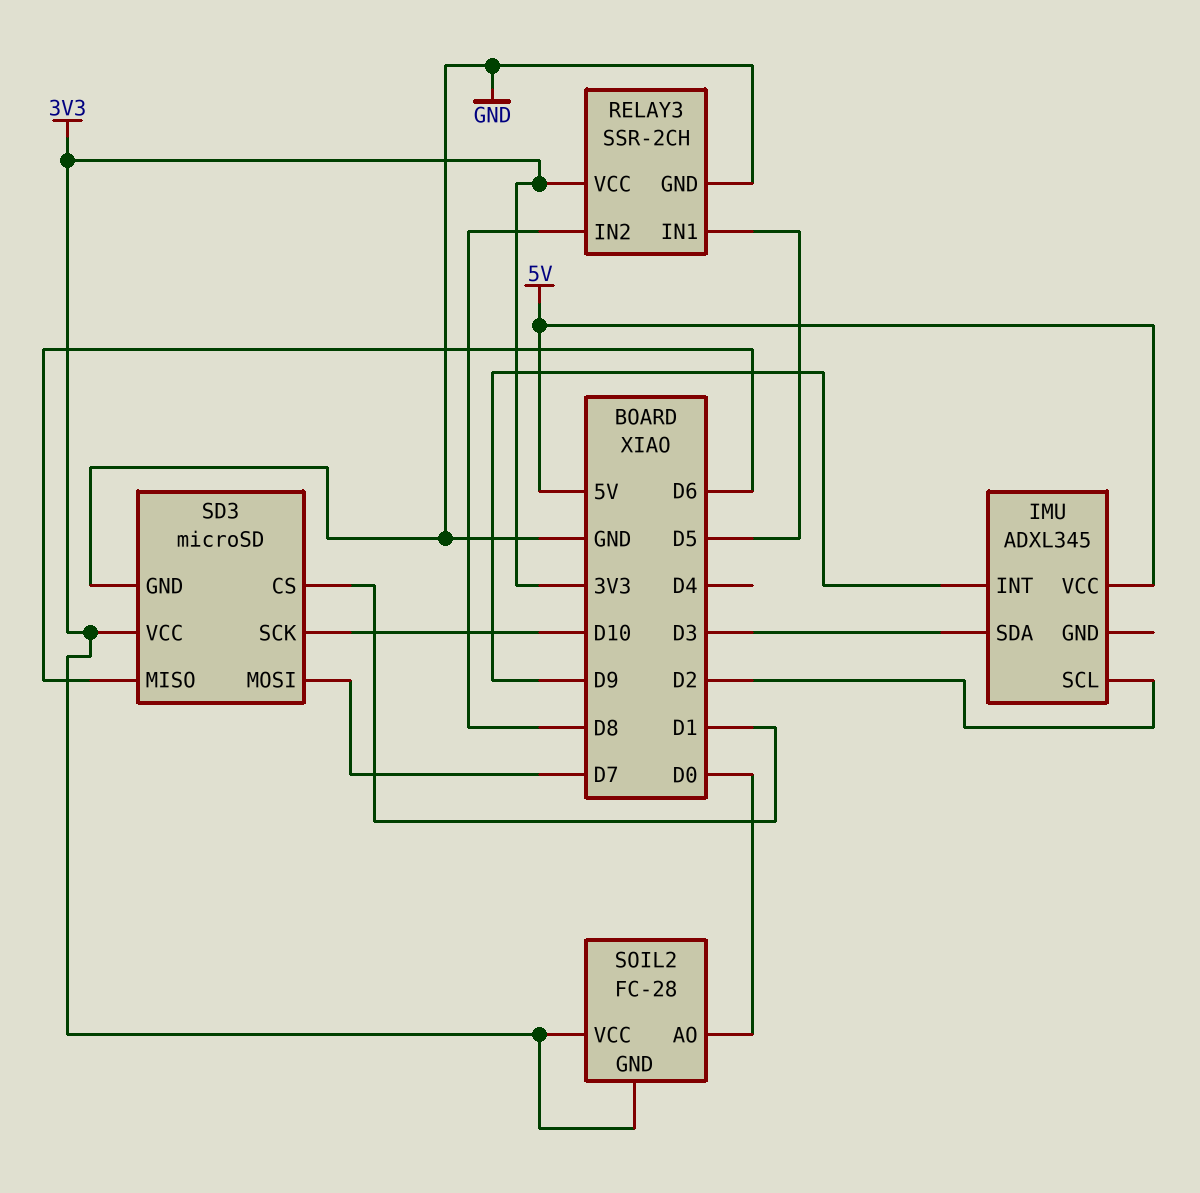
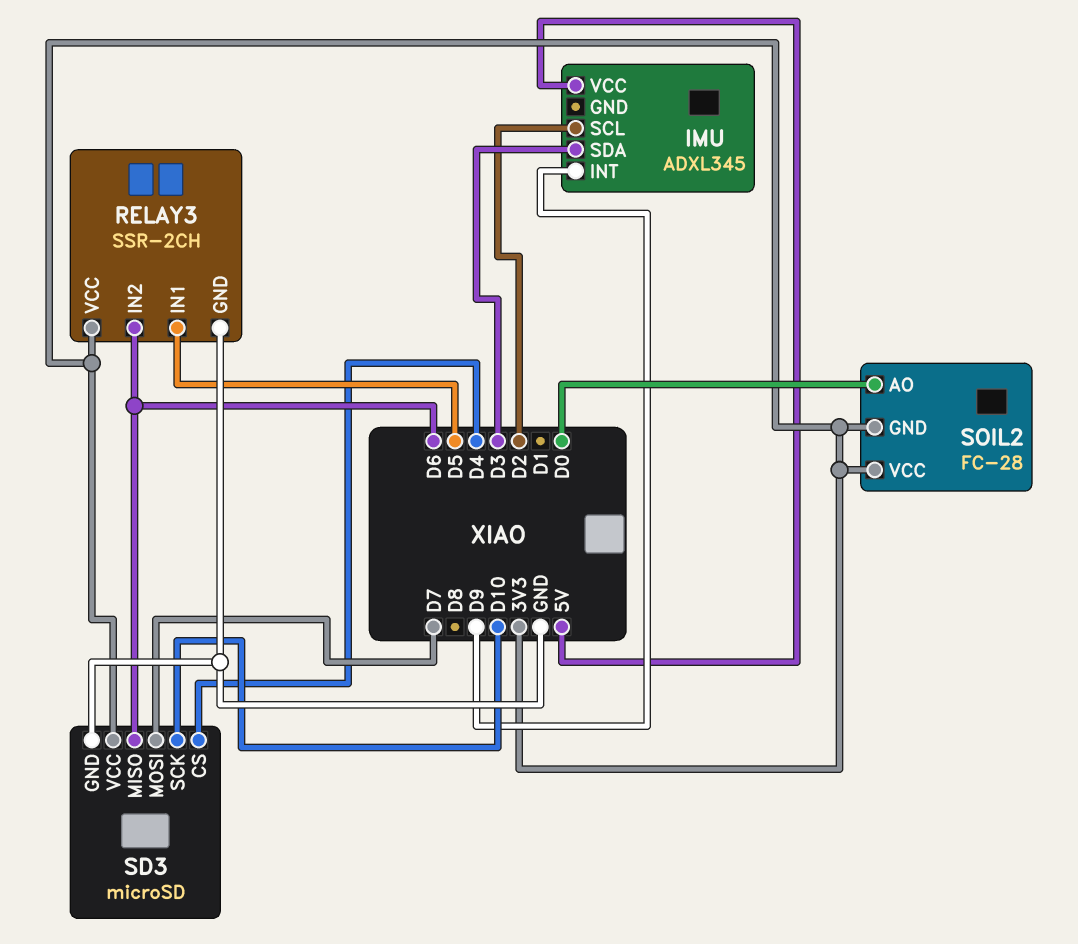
RELAY3 pin IN2: D8 -> D6
SD3 pin CS: D1 -> D4

